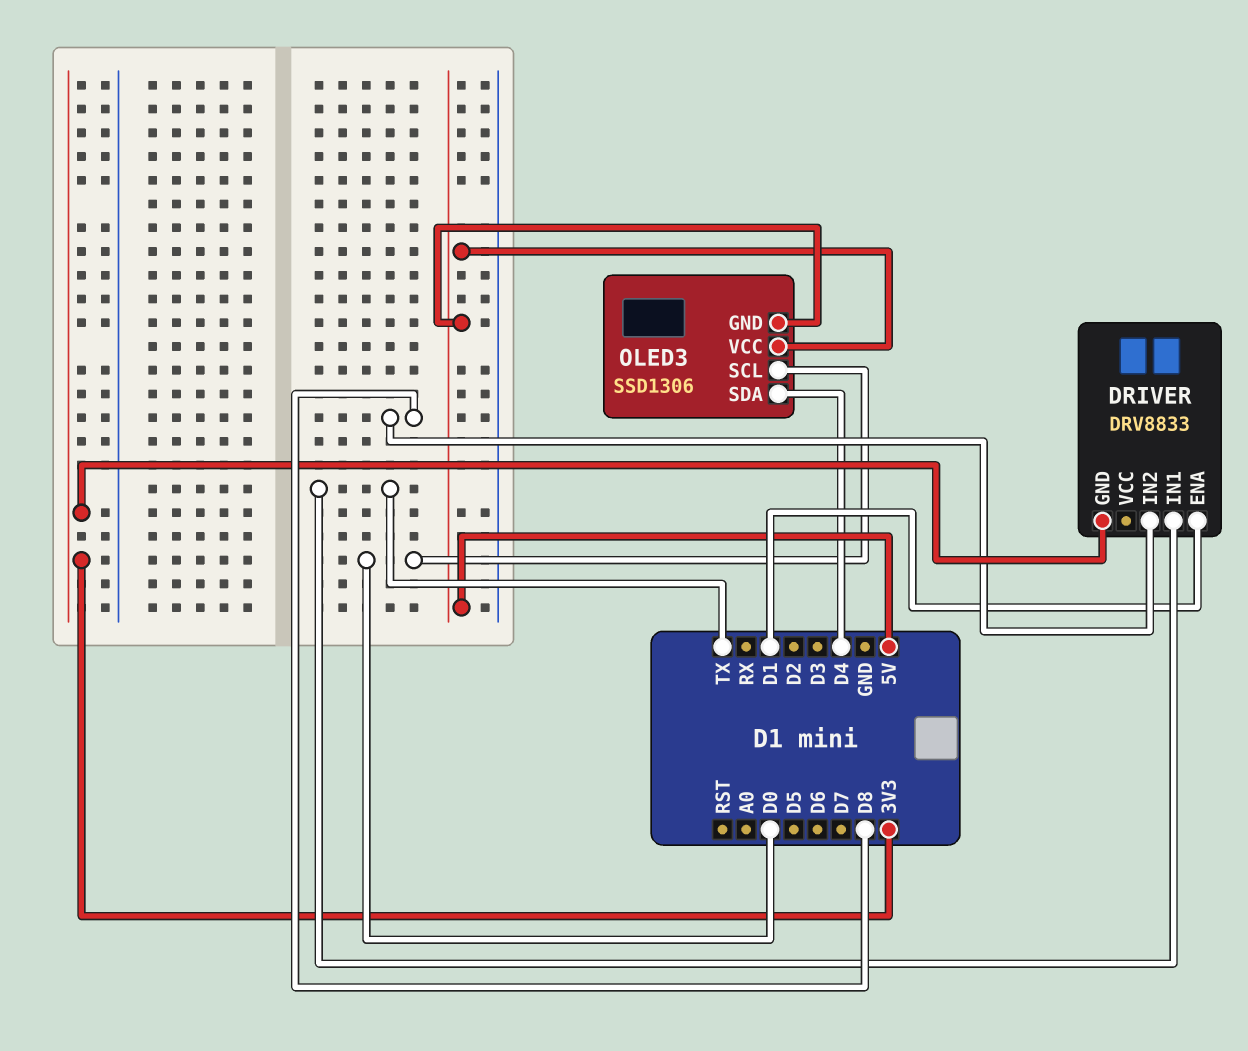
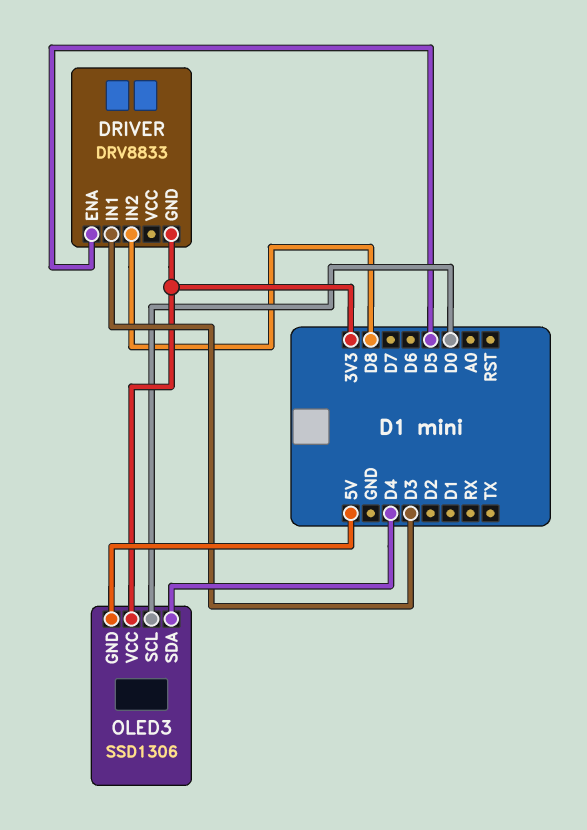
DRIVER pin ENA: D1 -> D5
DRIVER pin IN1: TX -> D3
OLED3 pin VCC: 5V -> 3V3

